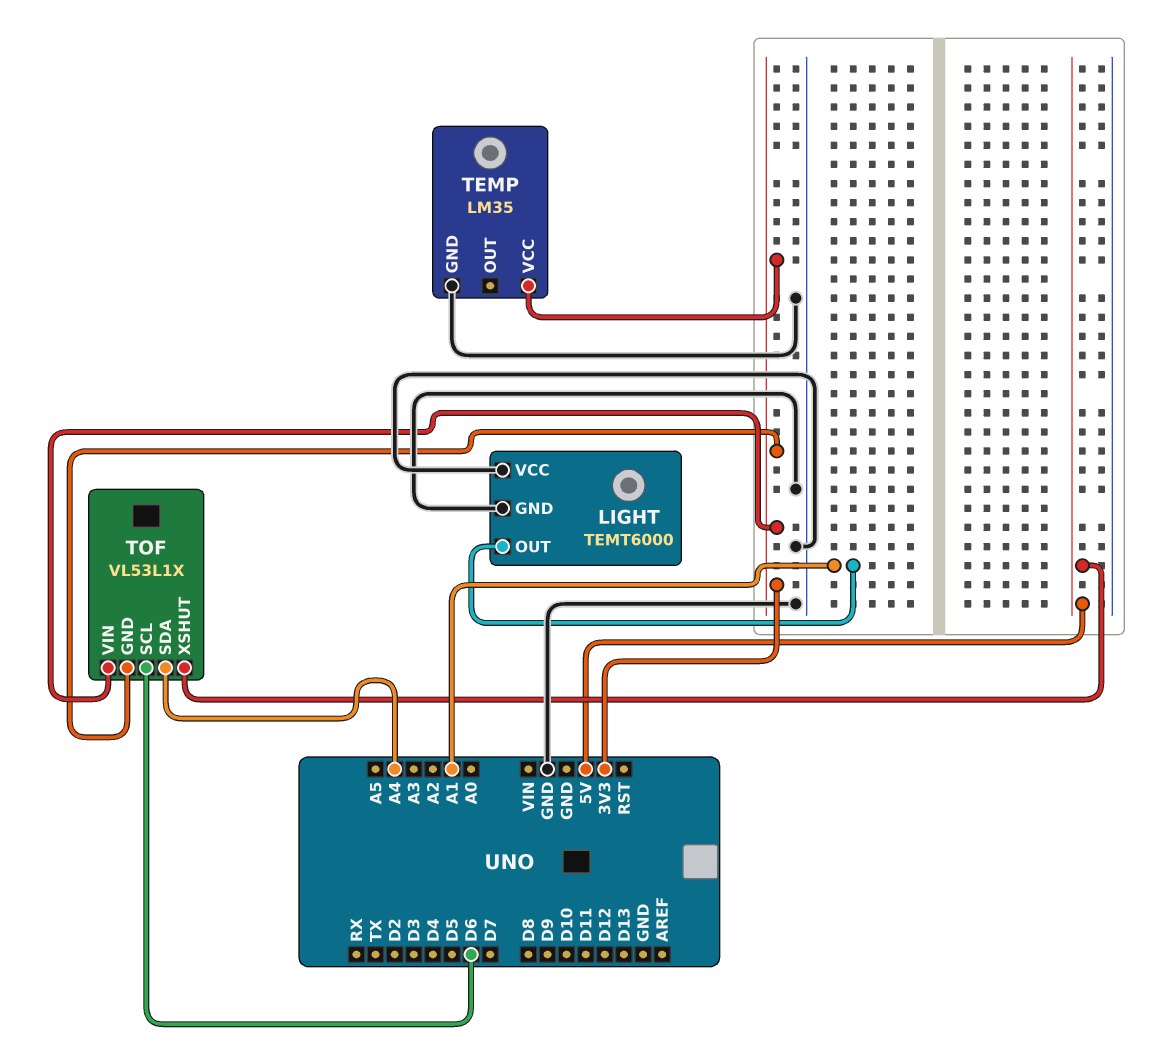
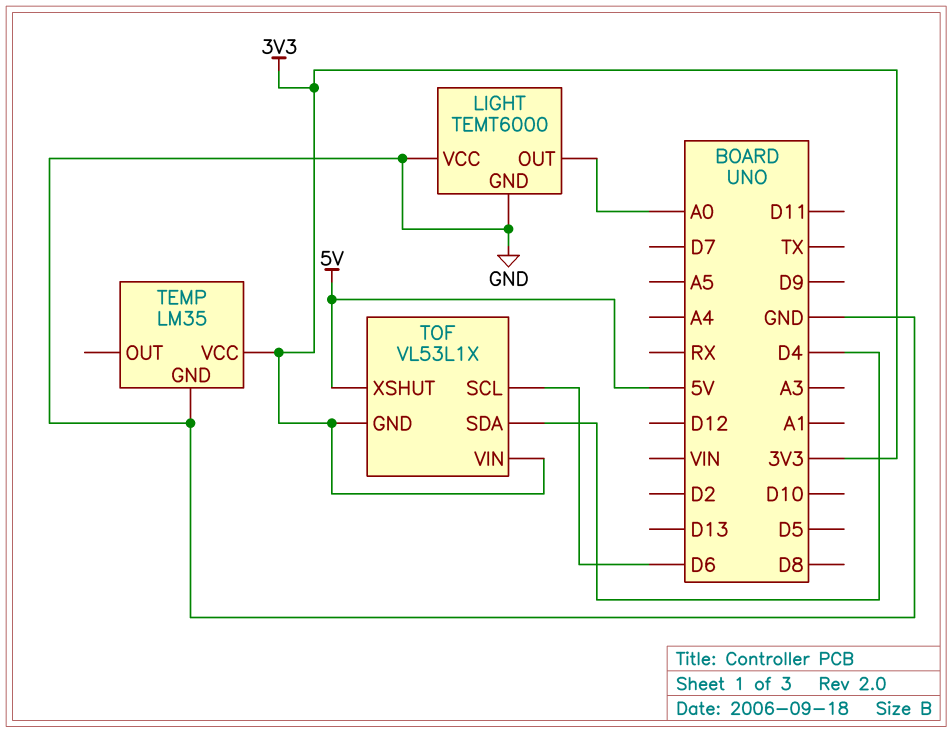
LIGHT pin OUT: A1 -> A0
TOF pin SDA: A4 -> D4

